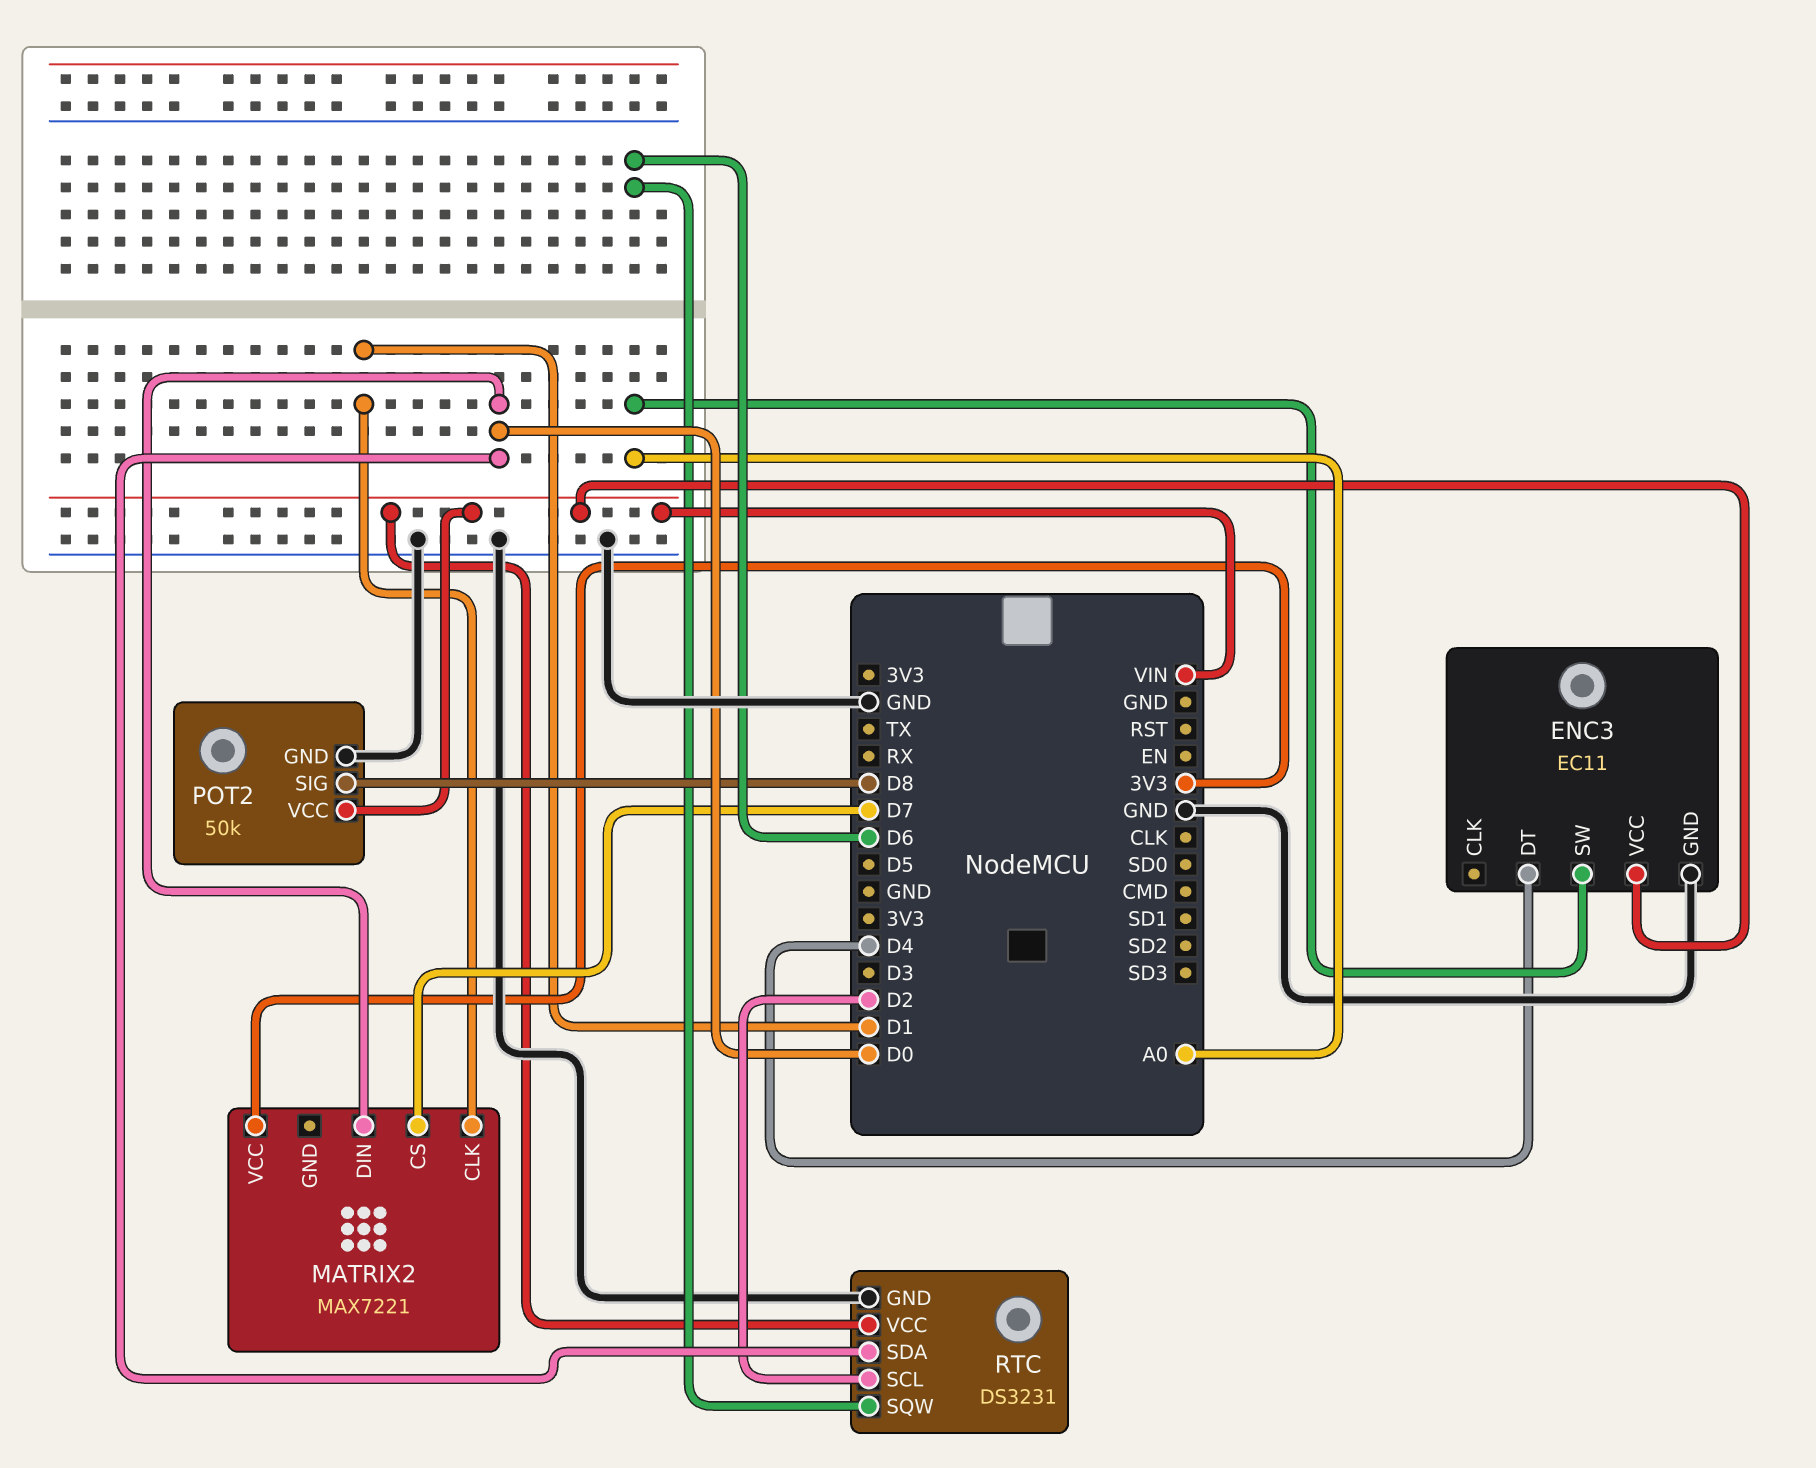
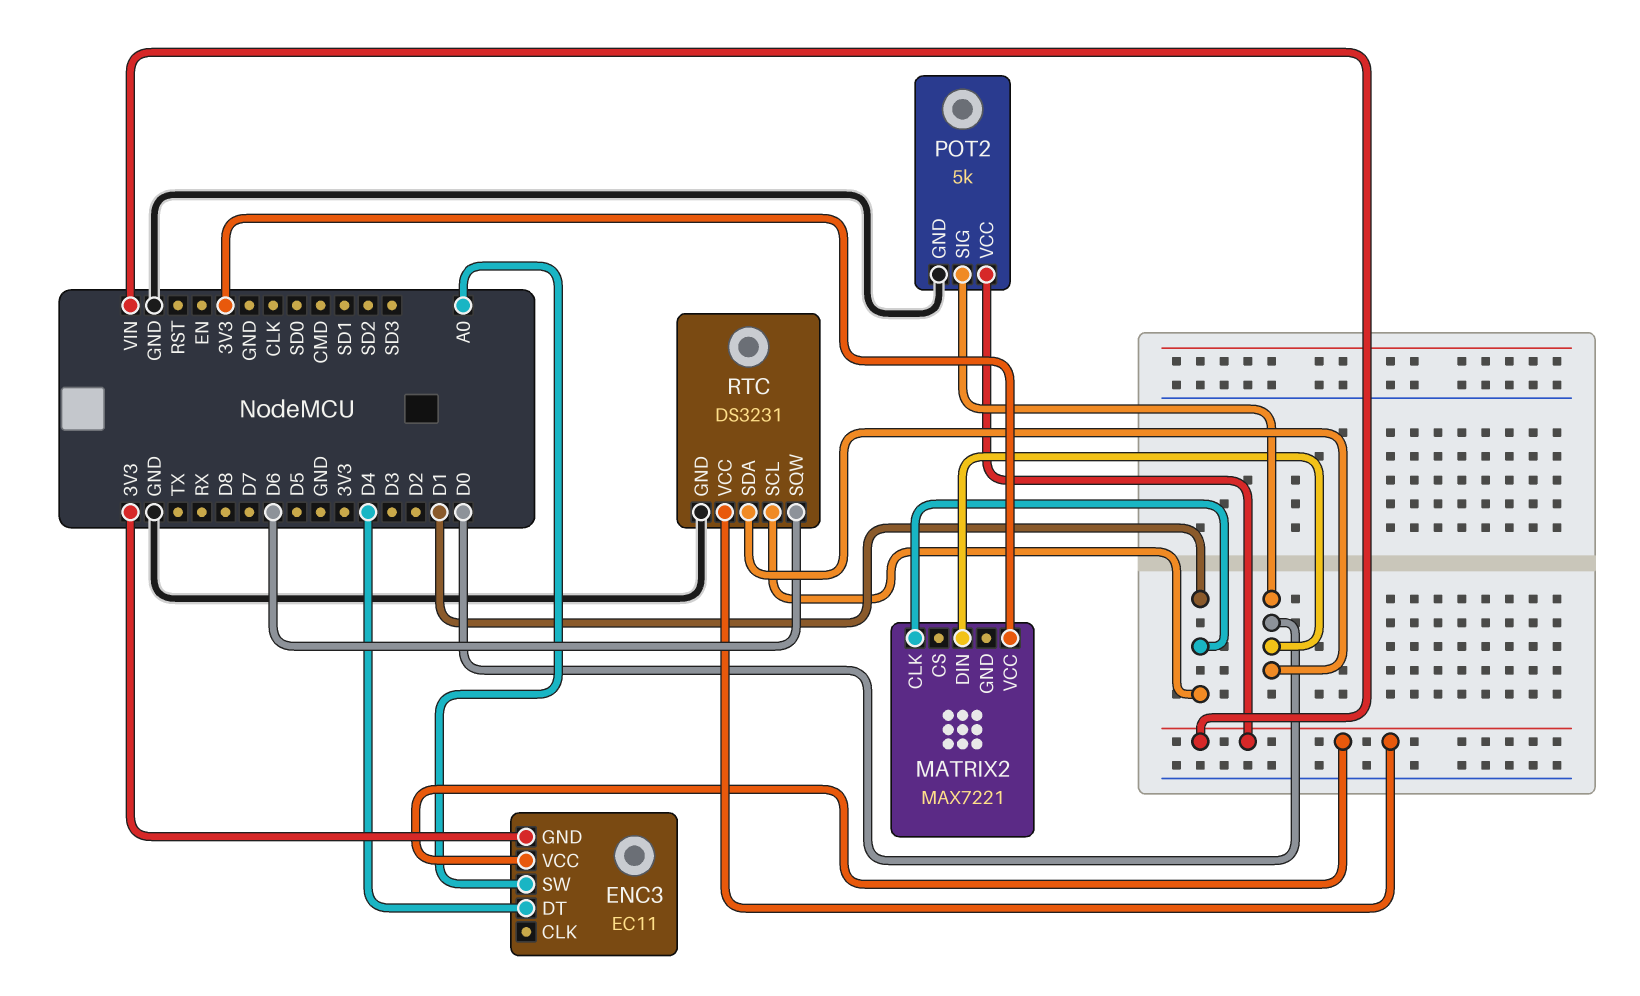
ENC3 pin GND: GND -> 3V3
MATRIX2 pin CS: D7 -> none
POT2: 50k -> 5k
POT2 pin SIG: D8 -> D0
RTC pin SCL: D2 -> D1

